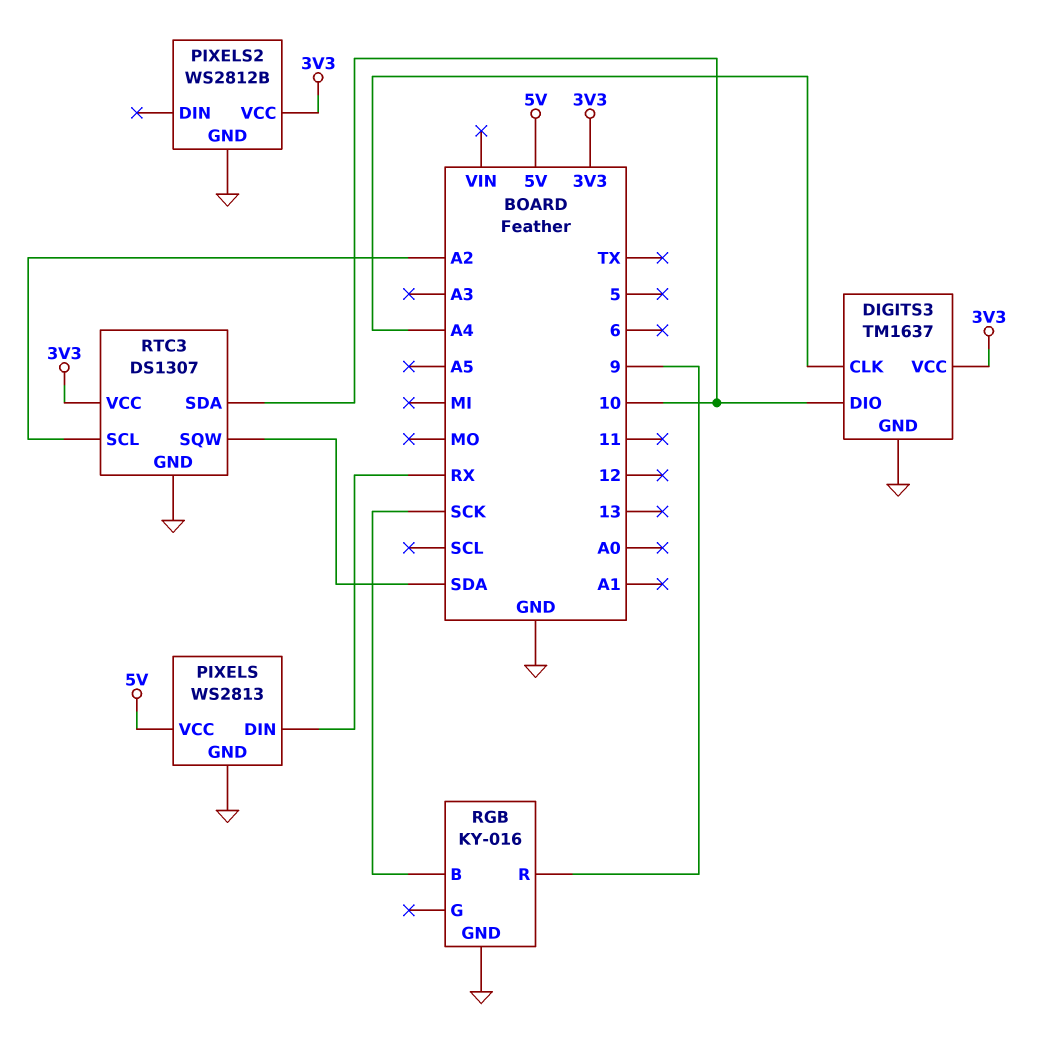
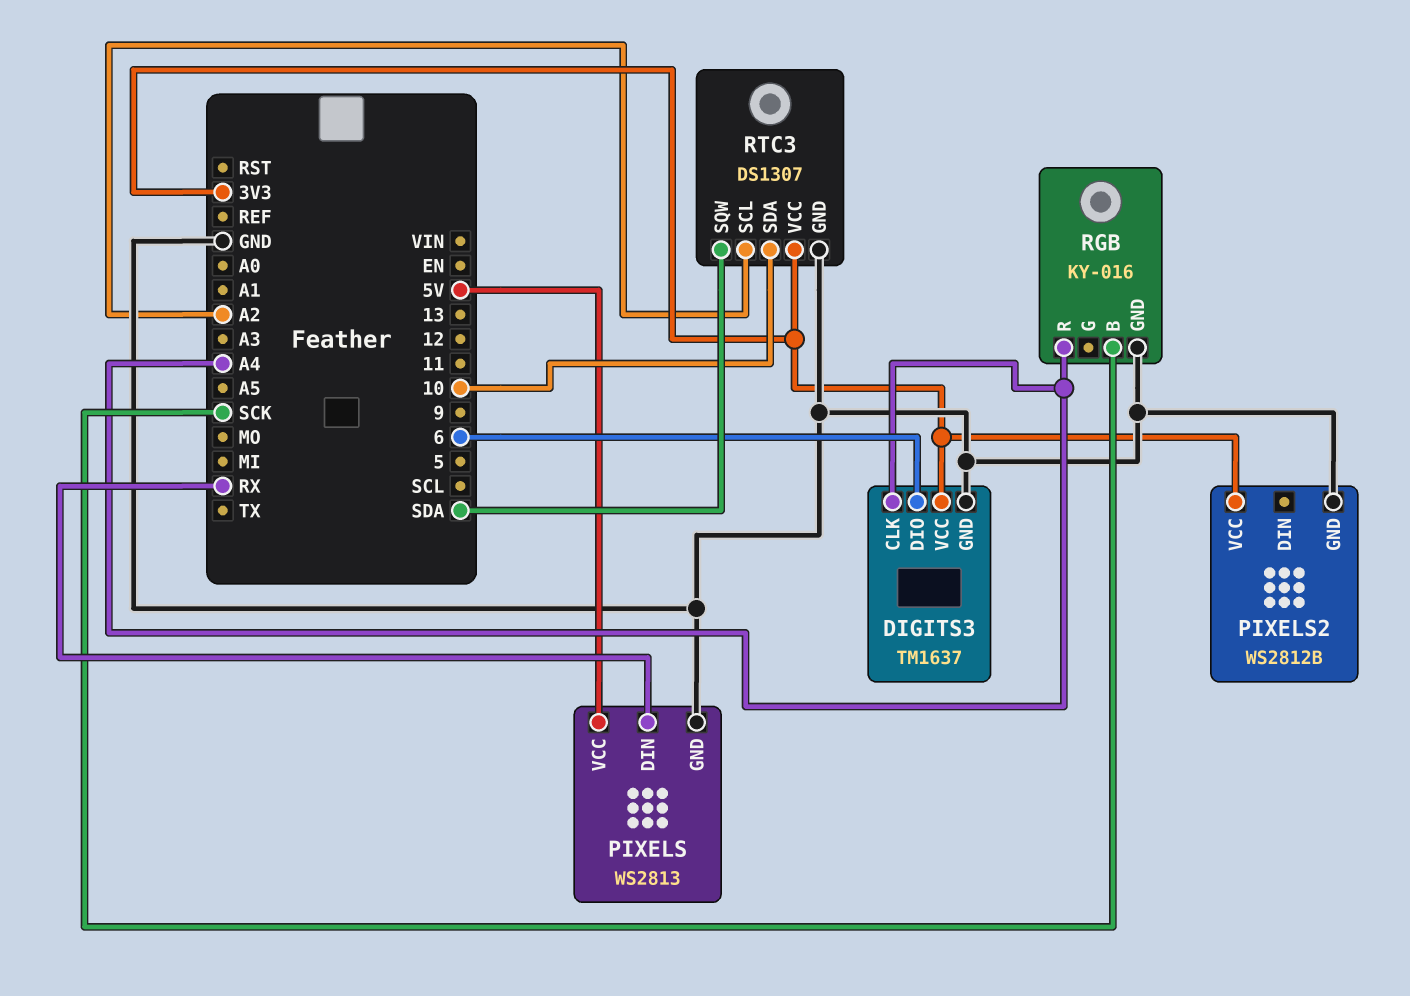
DIGITS3 pin DIO: 10 -> 6
RGB pin R: 9 -> A4

